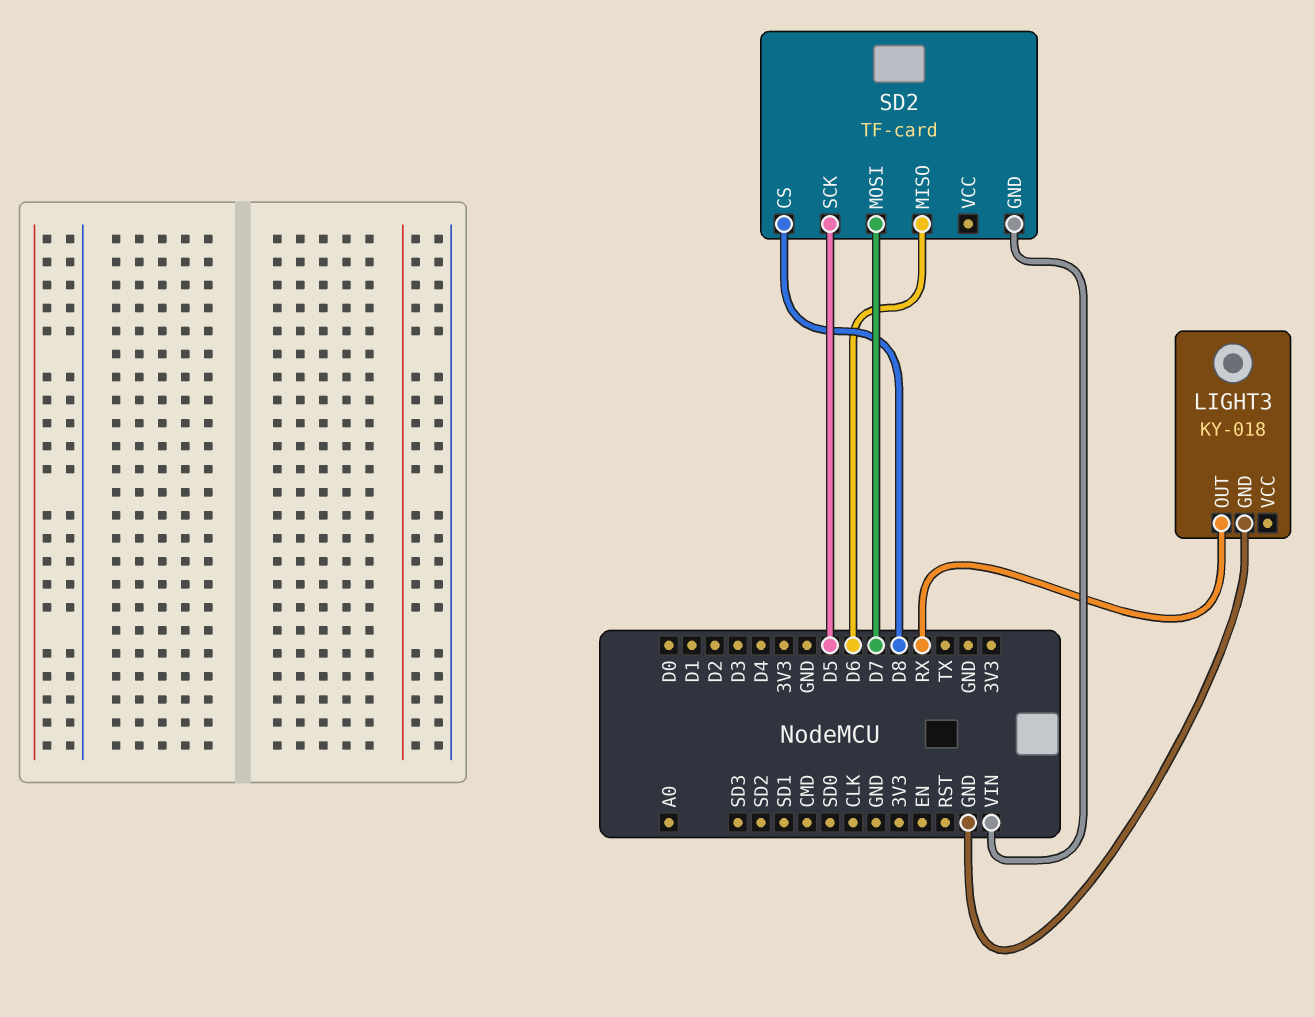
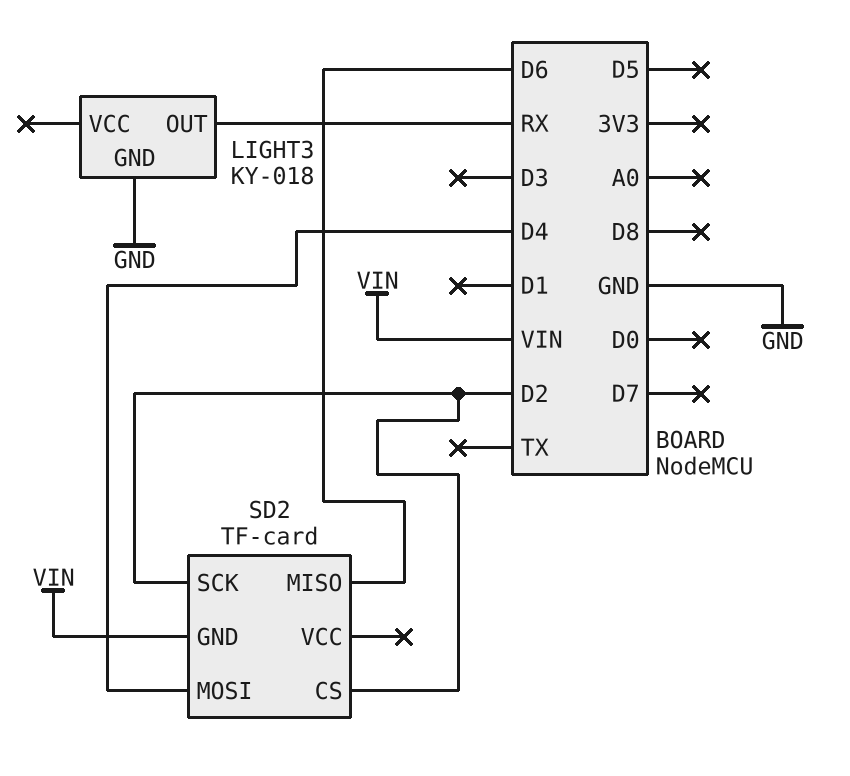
SD2 pin CS: D8 -> D2
SD2 pin MOSI: D7 -> D4
SD2 pin SCK: D5 -> D2

